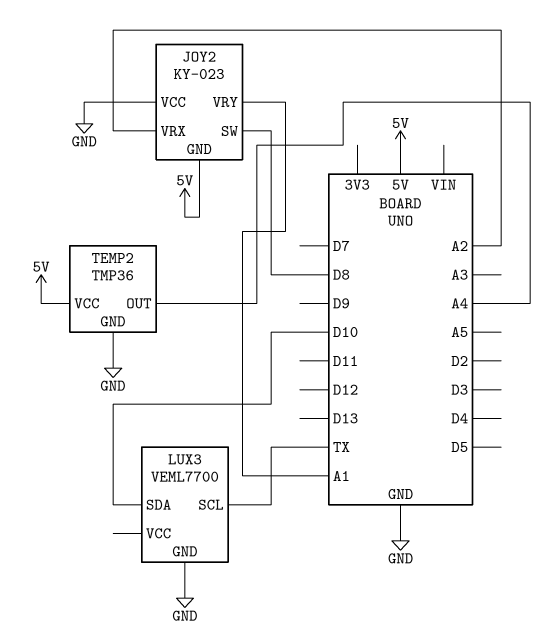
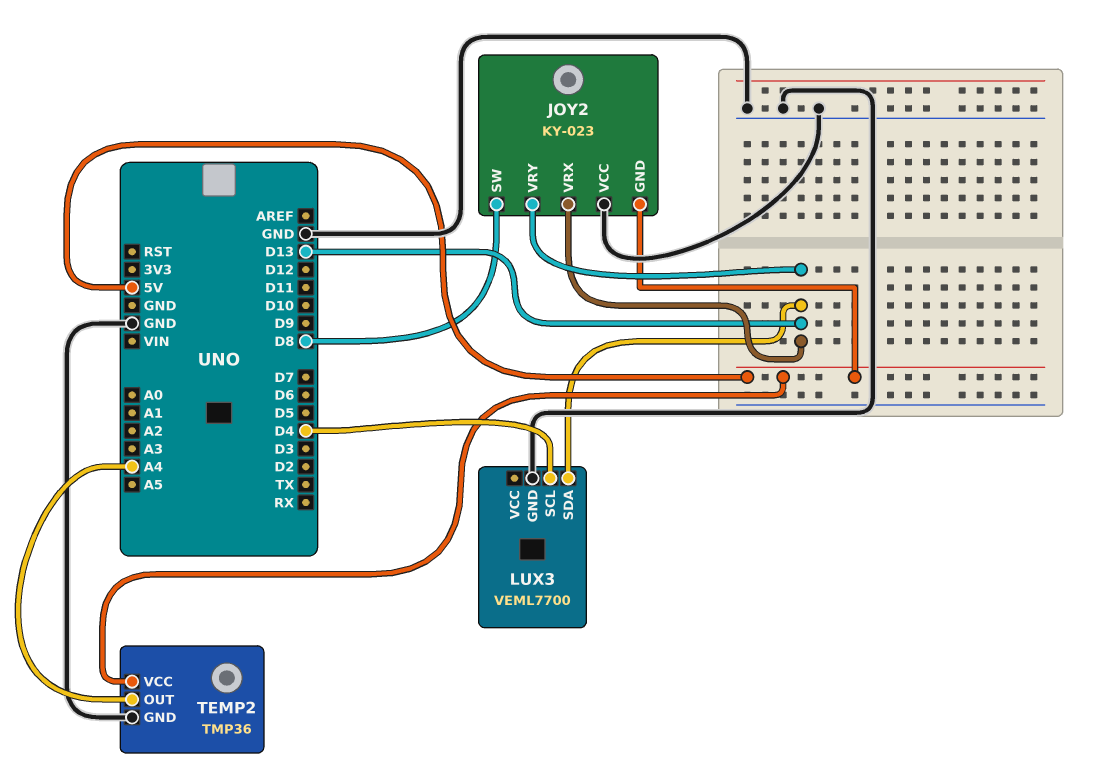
JOY2 pin VRX: A2 -> D13
JOY2 pin VRY: A1 -> D13
LUX3 pin SCL: TX -> D4
LUX3 pin SDA: D10 -> D13

